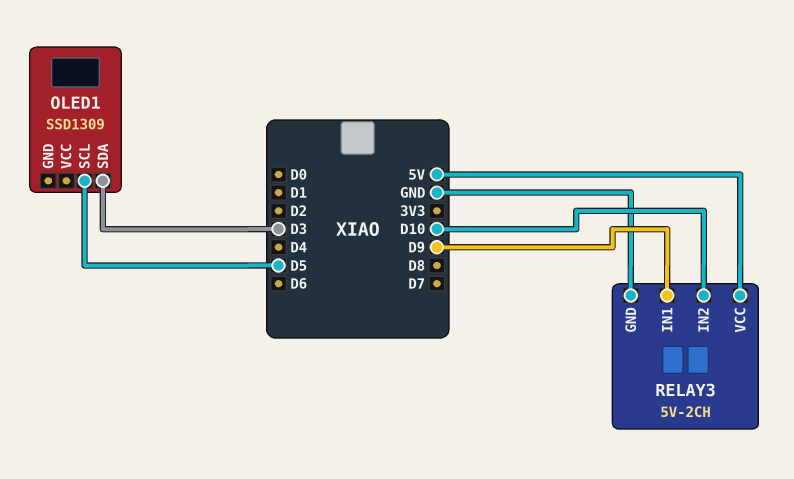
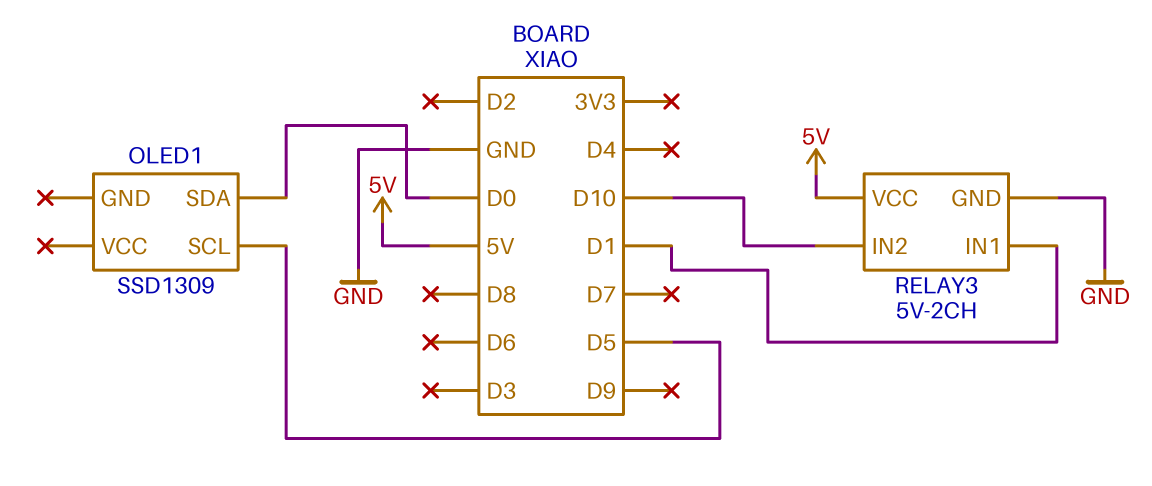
OLED1 pin SDA: D3 -> D0
RELAY3 pin IN1: D9 -> D1

